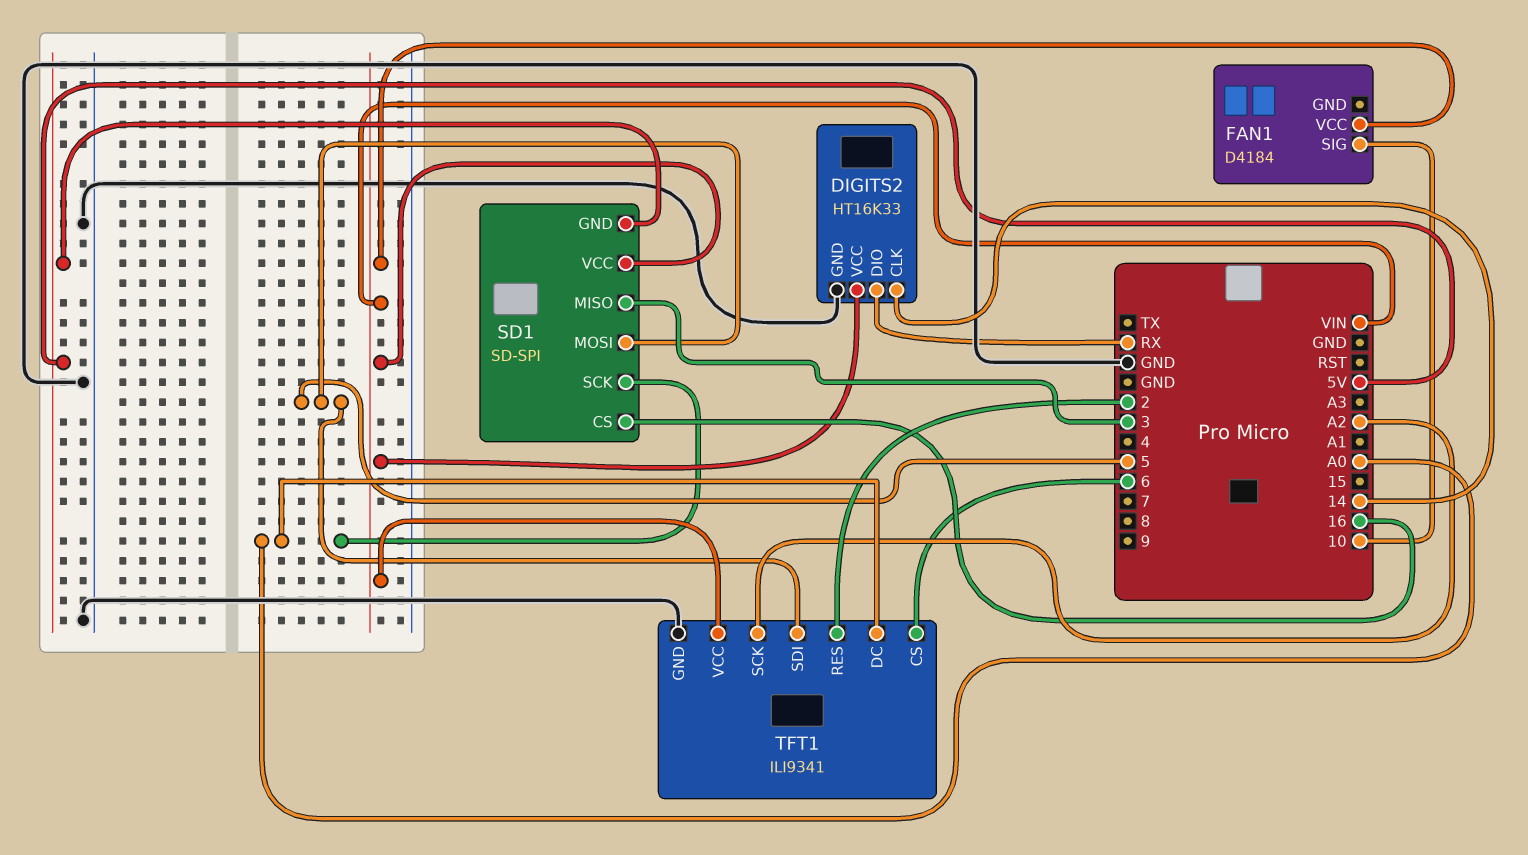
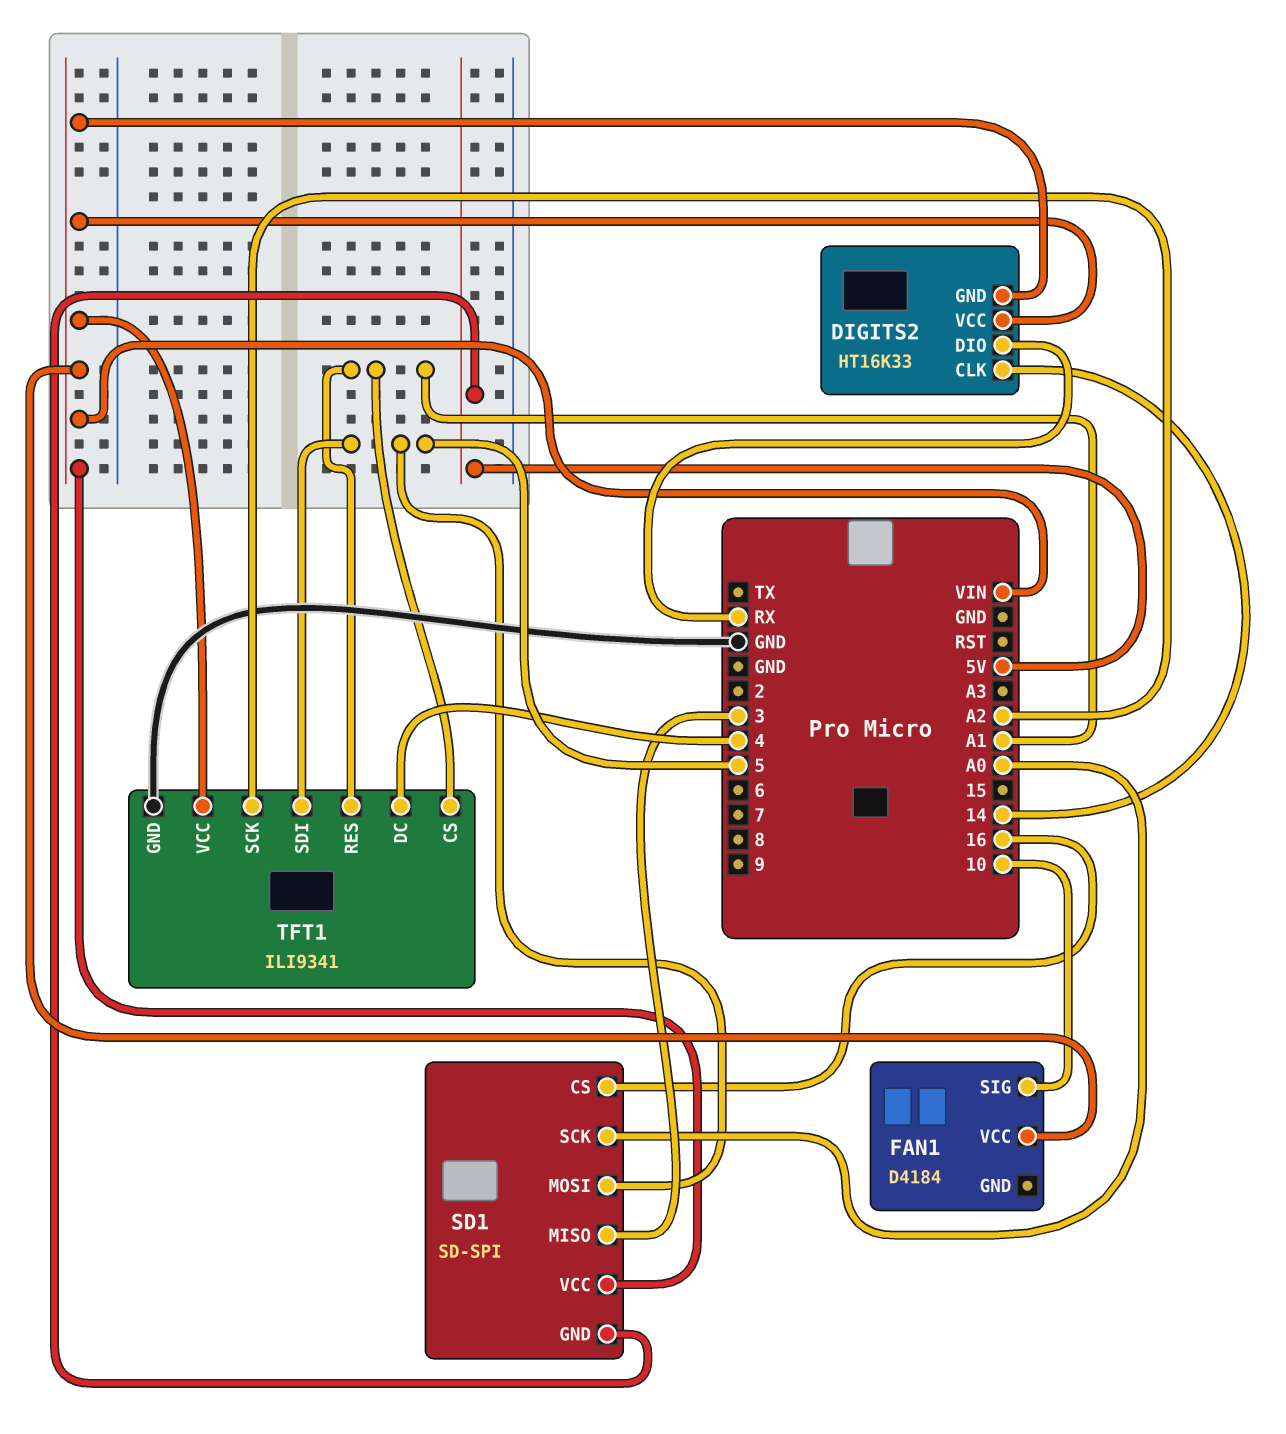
DIGITS2 pin GND: GND -> VIN
TFT1 pin CS: 6 -> A1
TFT1 pin DC: A0 -> 4
TFT1 pin RES: 2 -> A1

